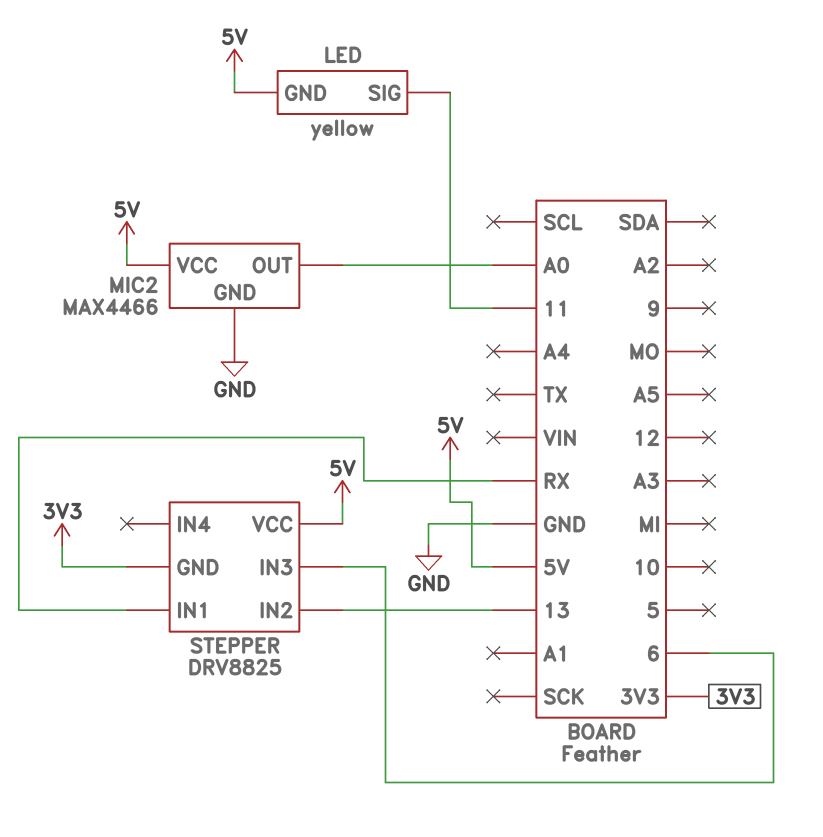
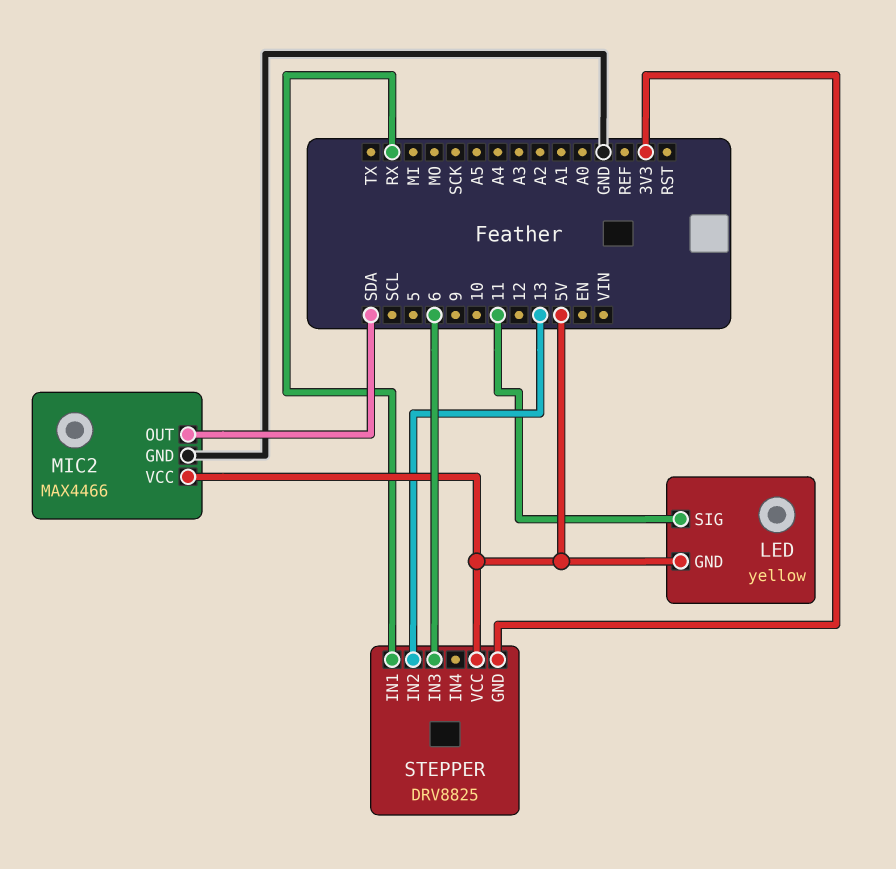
MIC2 pin OUT: A0 -> SDA

